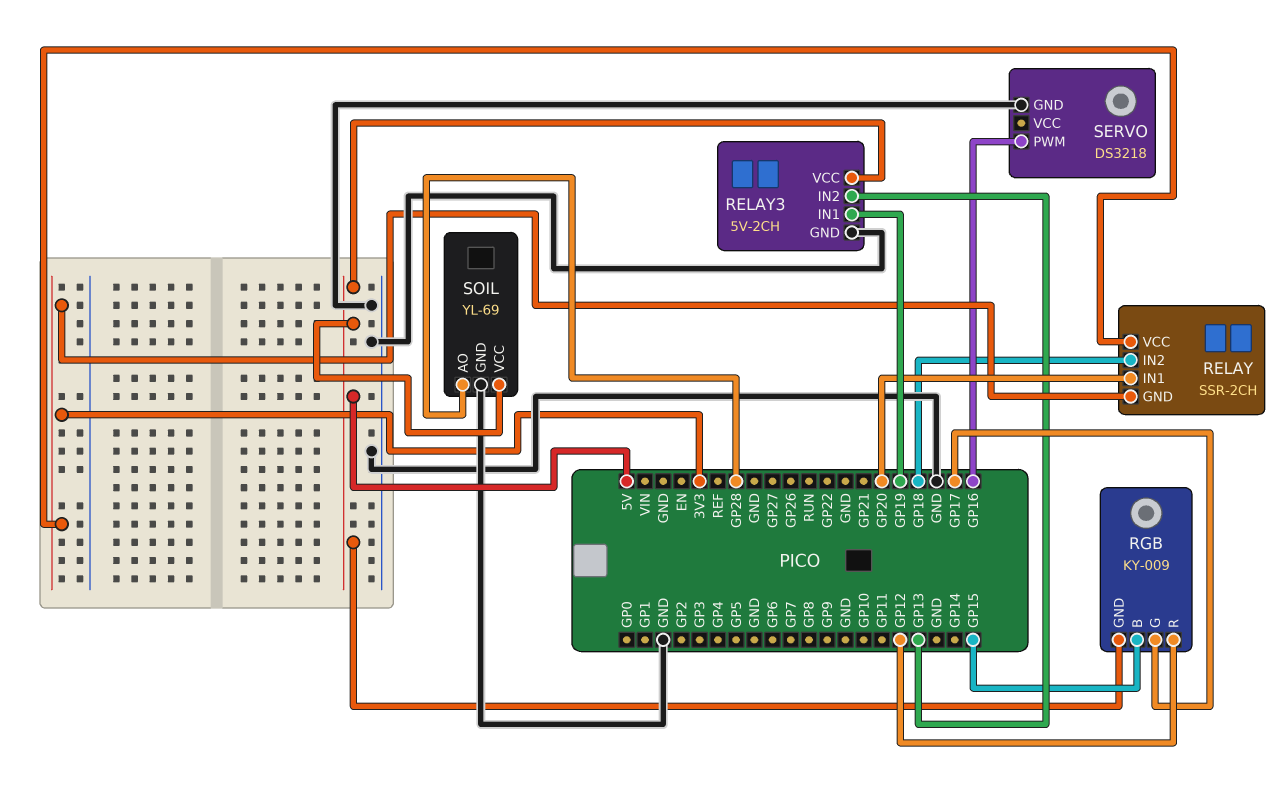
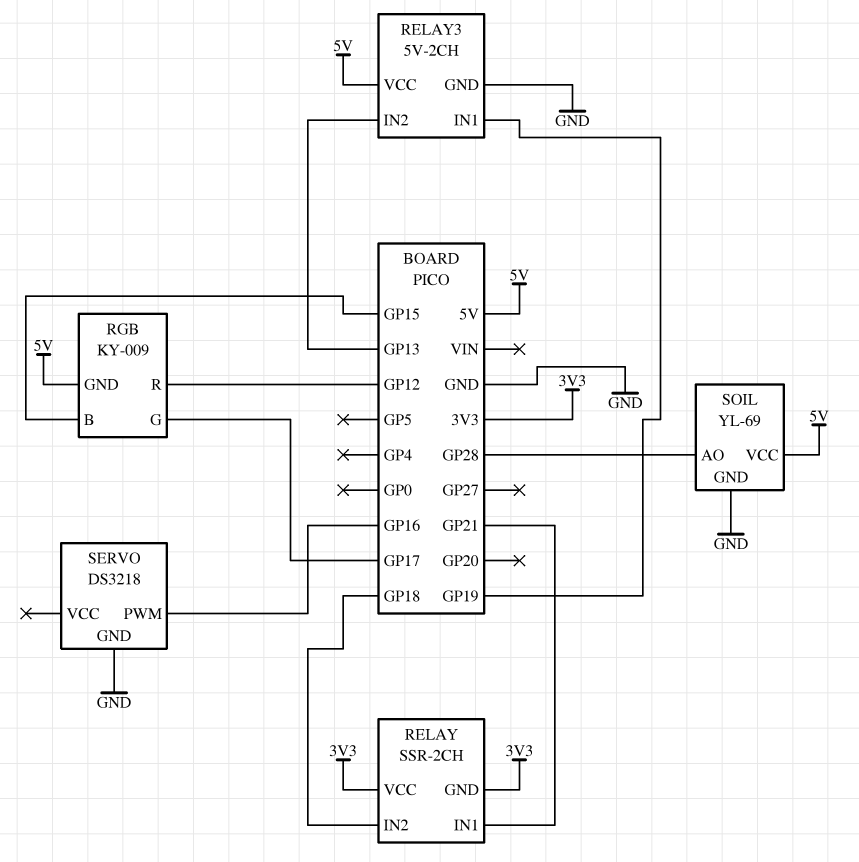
RELAY pin IN1: GP20 -> GP21

